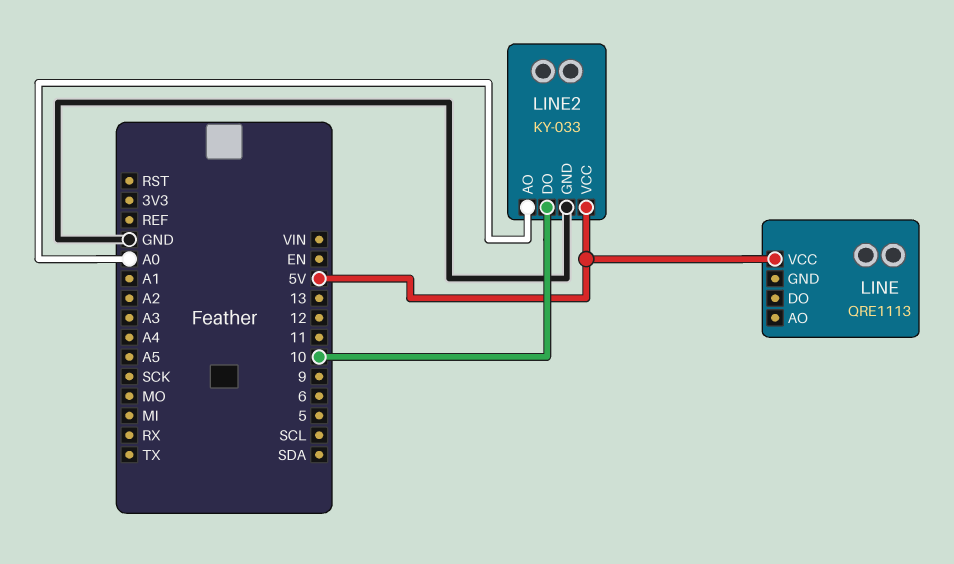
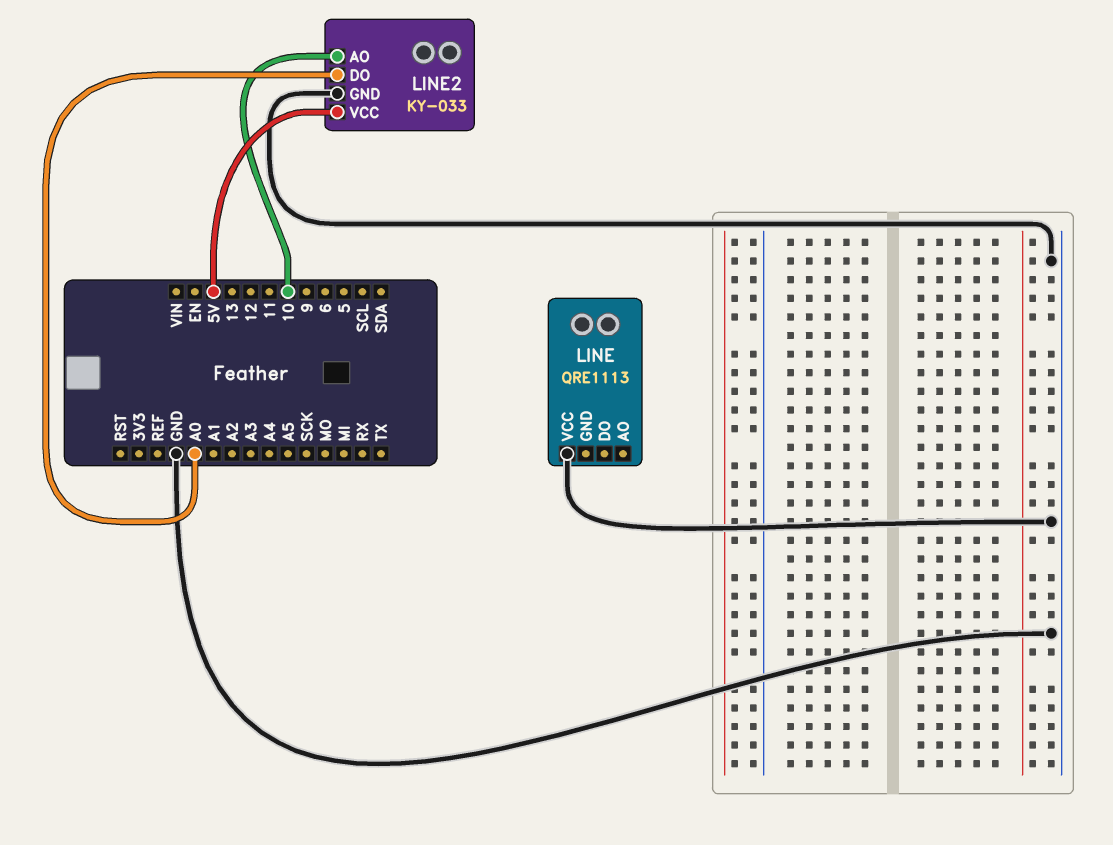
LINE pin VCC: 5V -> GND
LINE2 pin AO: A0 -> 10
LINE2 pin DO: 10 -> A0

